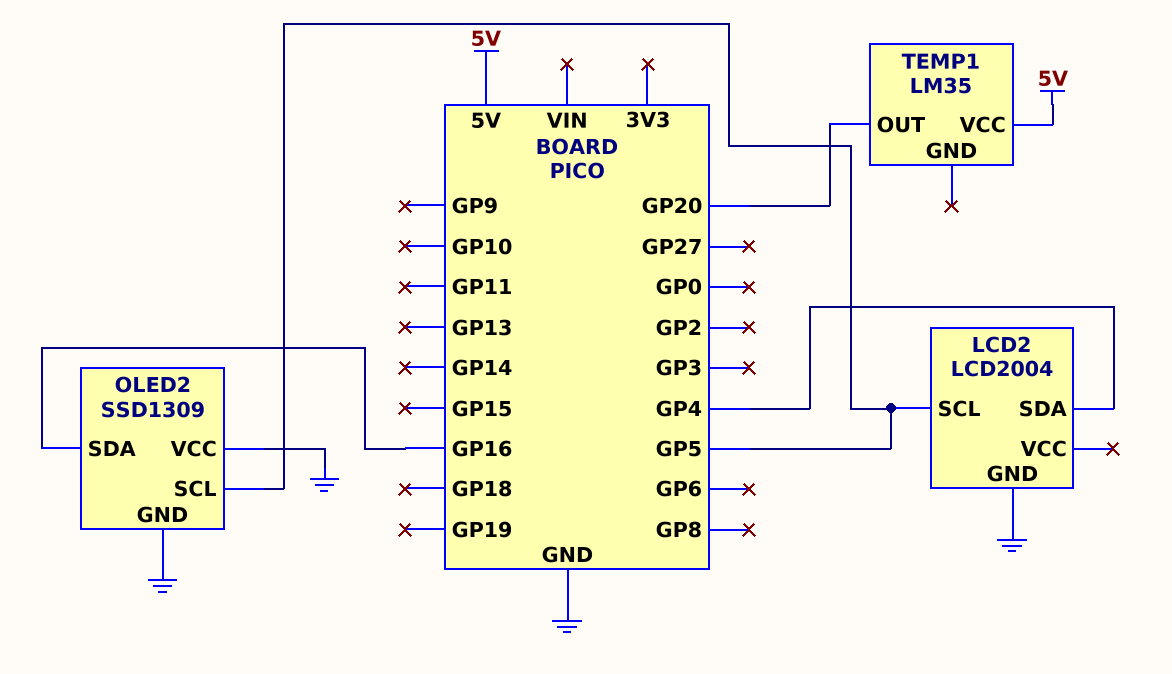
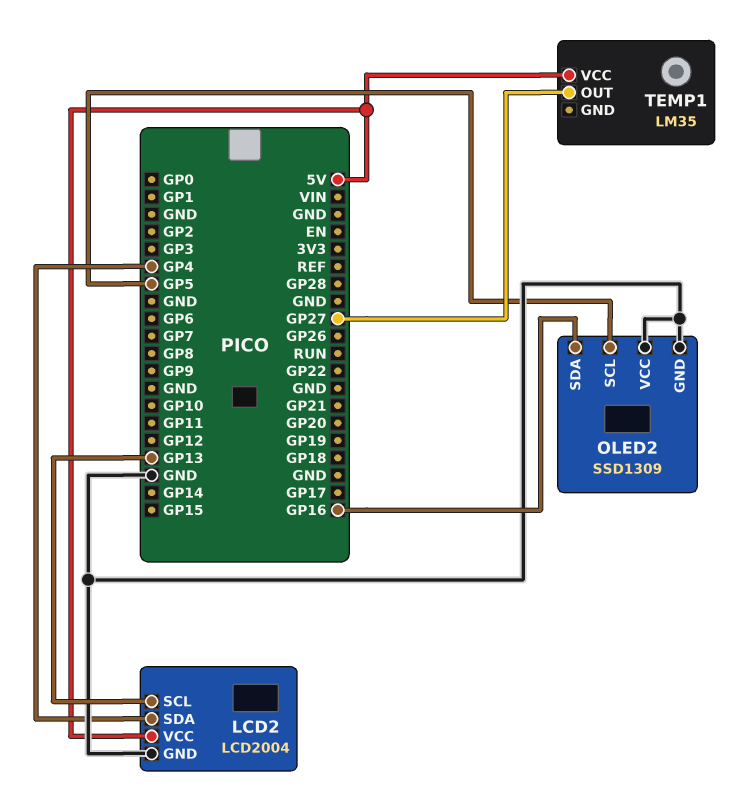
LCD2 pin SCL: GP5 -> GP13
LCD2 pin VCC: none -> 5V
TEMP1 pin OUT: GP20 -> GP27

